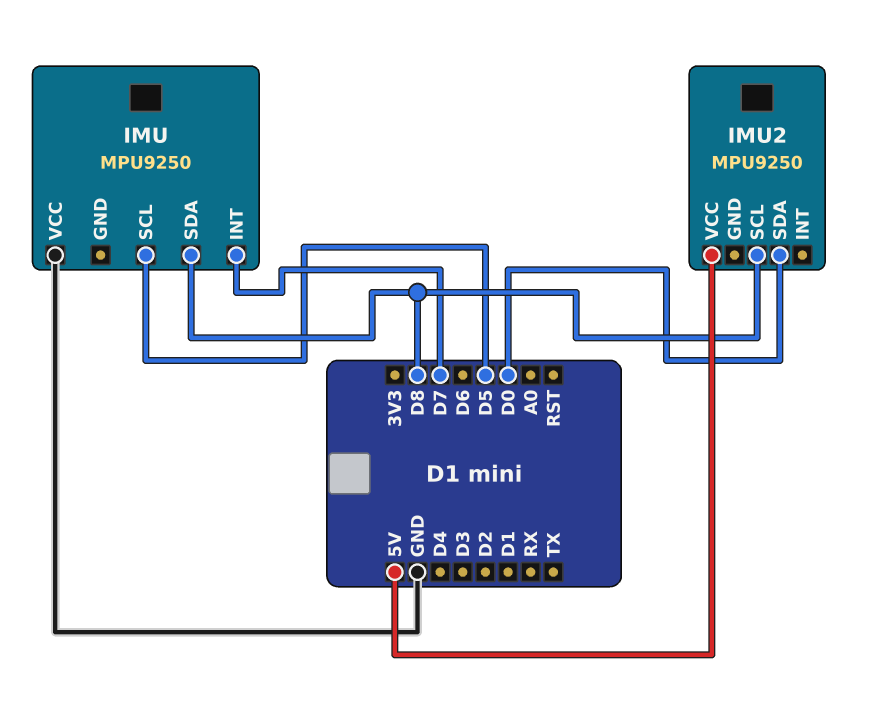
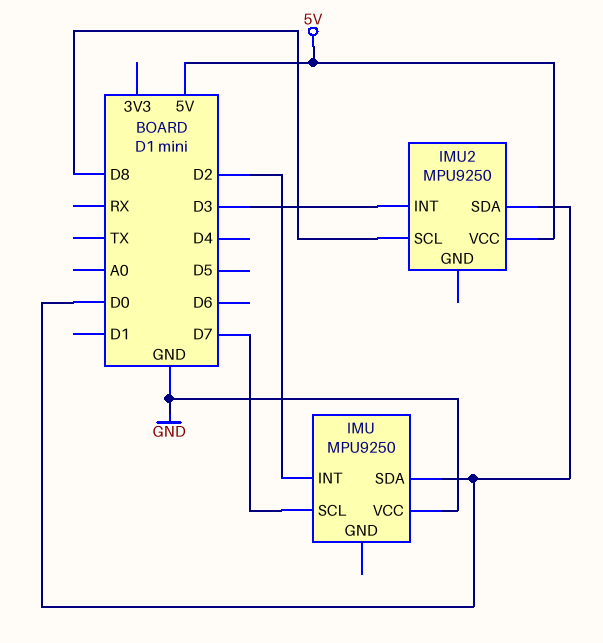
IMU pin INT: D7 -> D2
IMU pin SCL: D5 -> D7
IMU pin SDA: D8 -> D0
IMU2 pin INT: none -> D3

